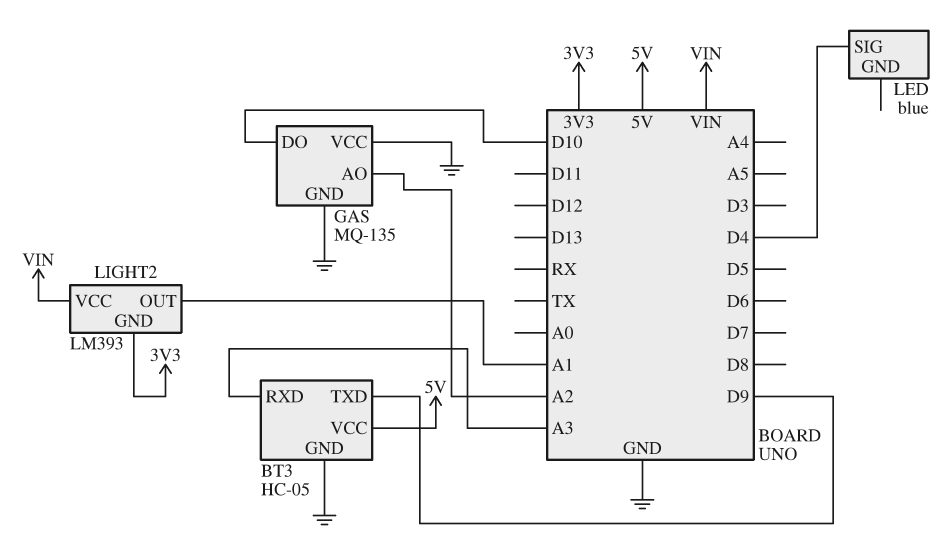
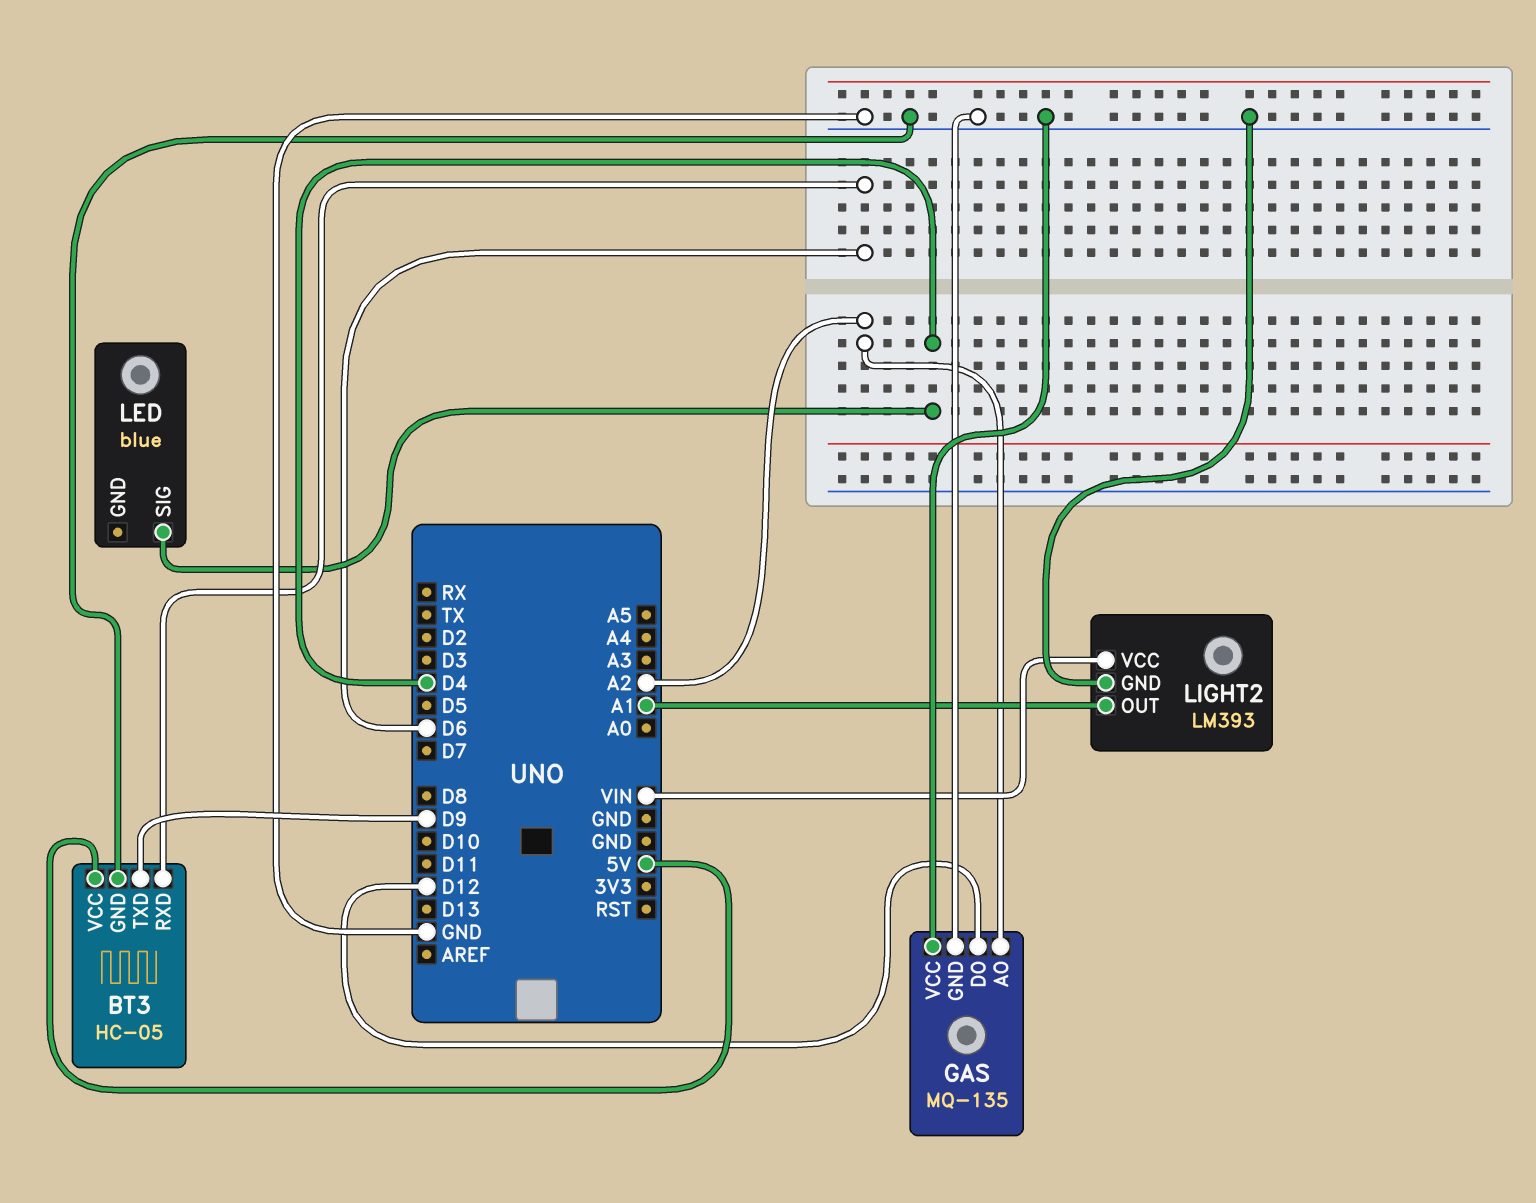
BT3 pin RXD: A3 -> D6
GAS pin DO: D10 -> D12
LIGHT2 pin GND: 3V3 -> GND

